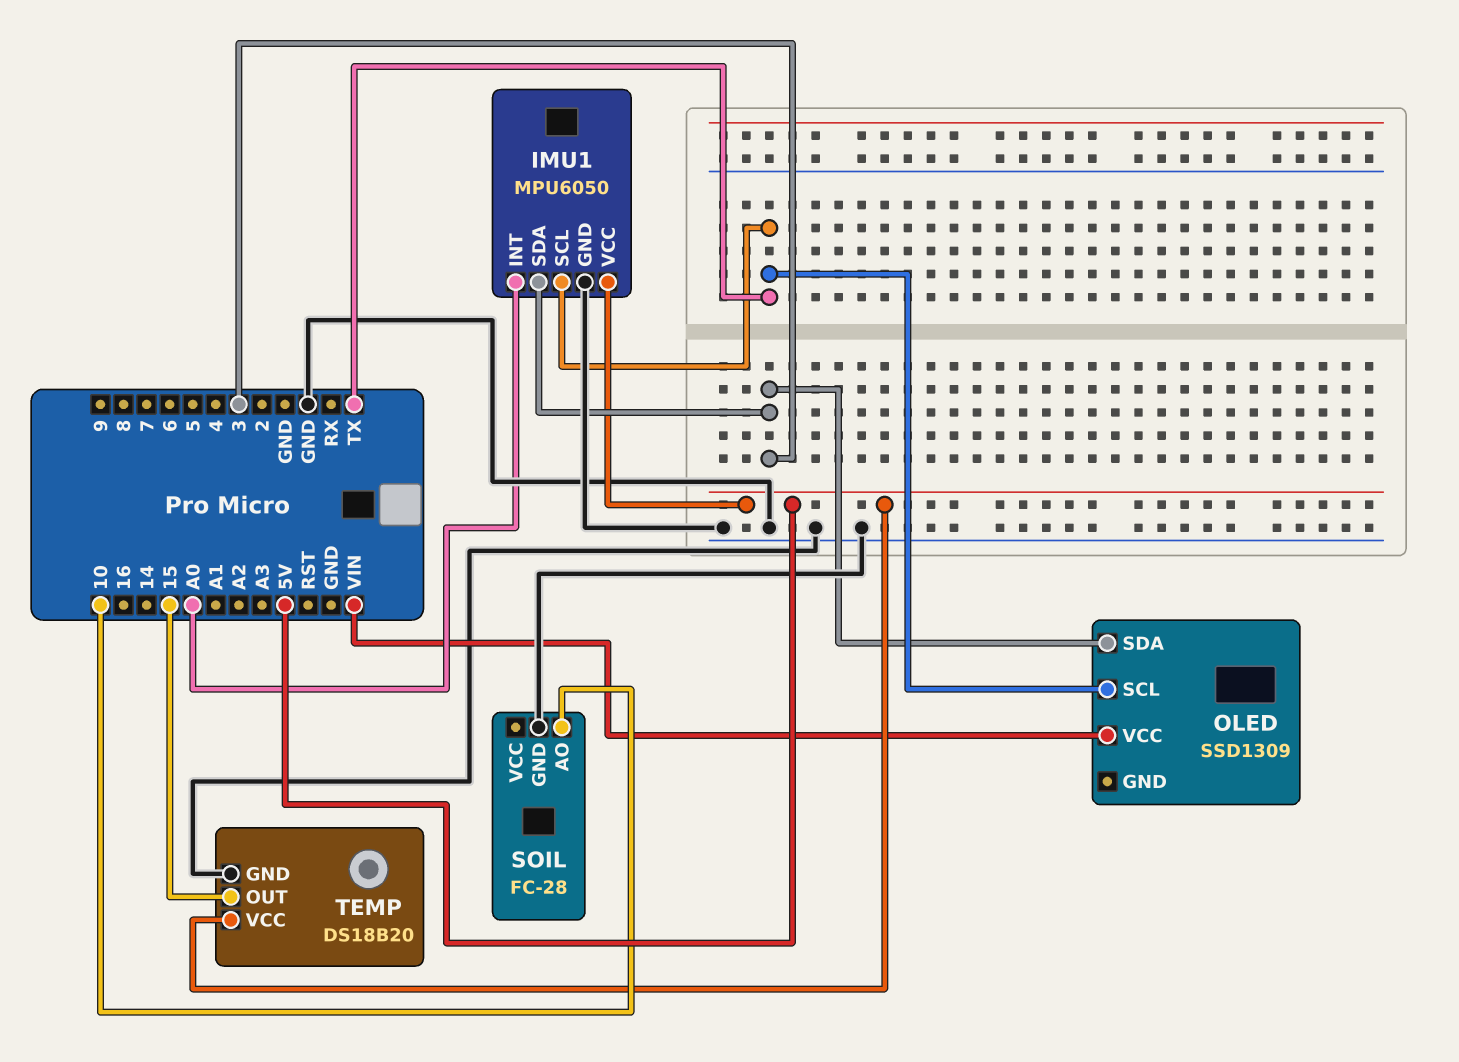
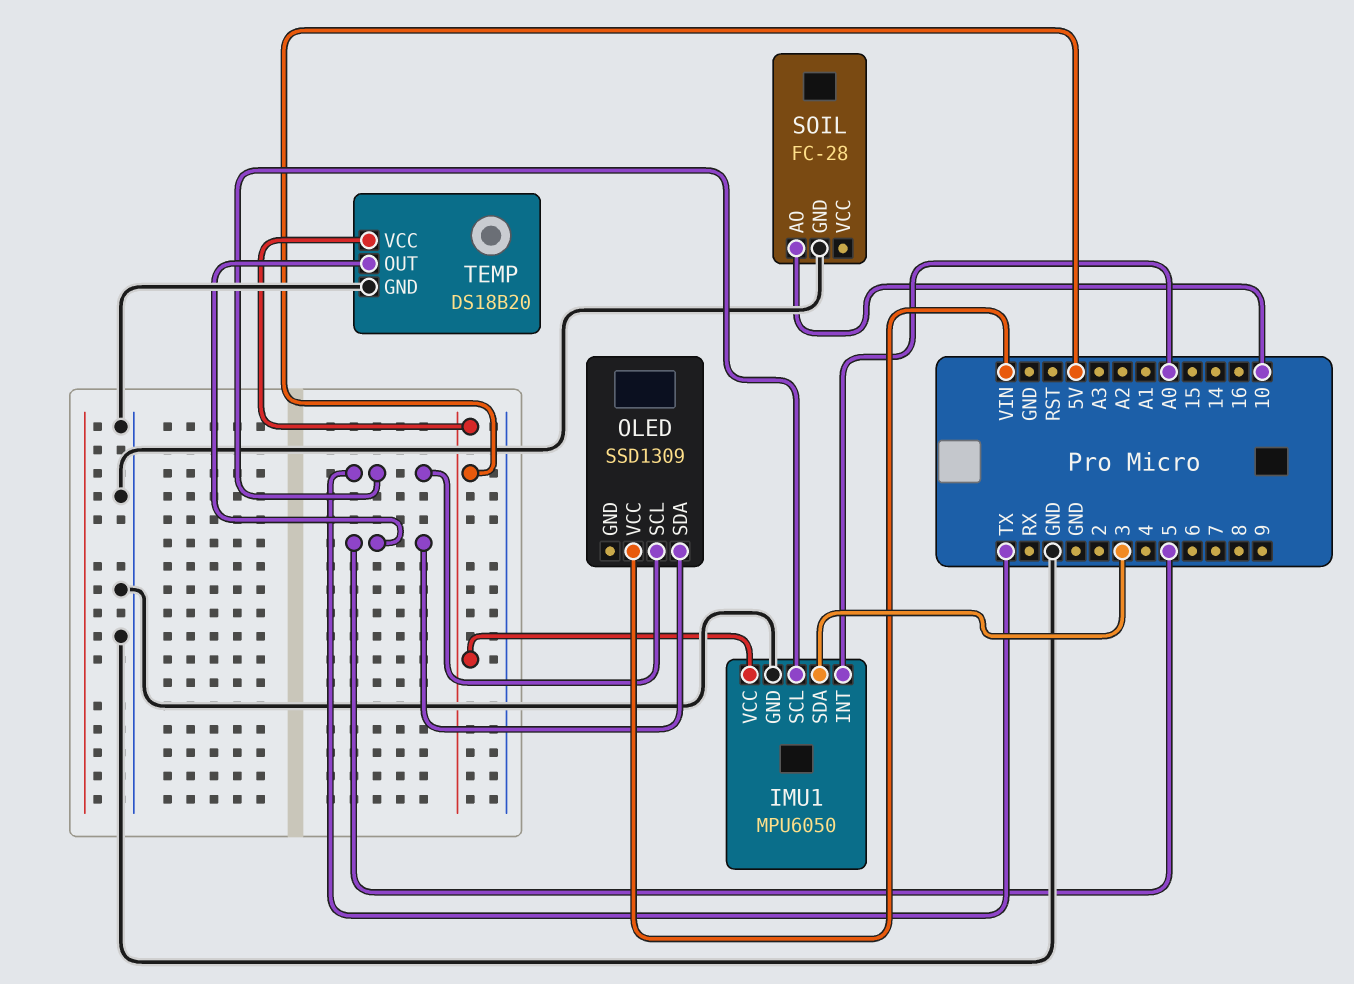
OLED pin SDA: 3 -> 5
TEMP pin OUT: 15 -> 5

